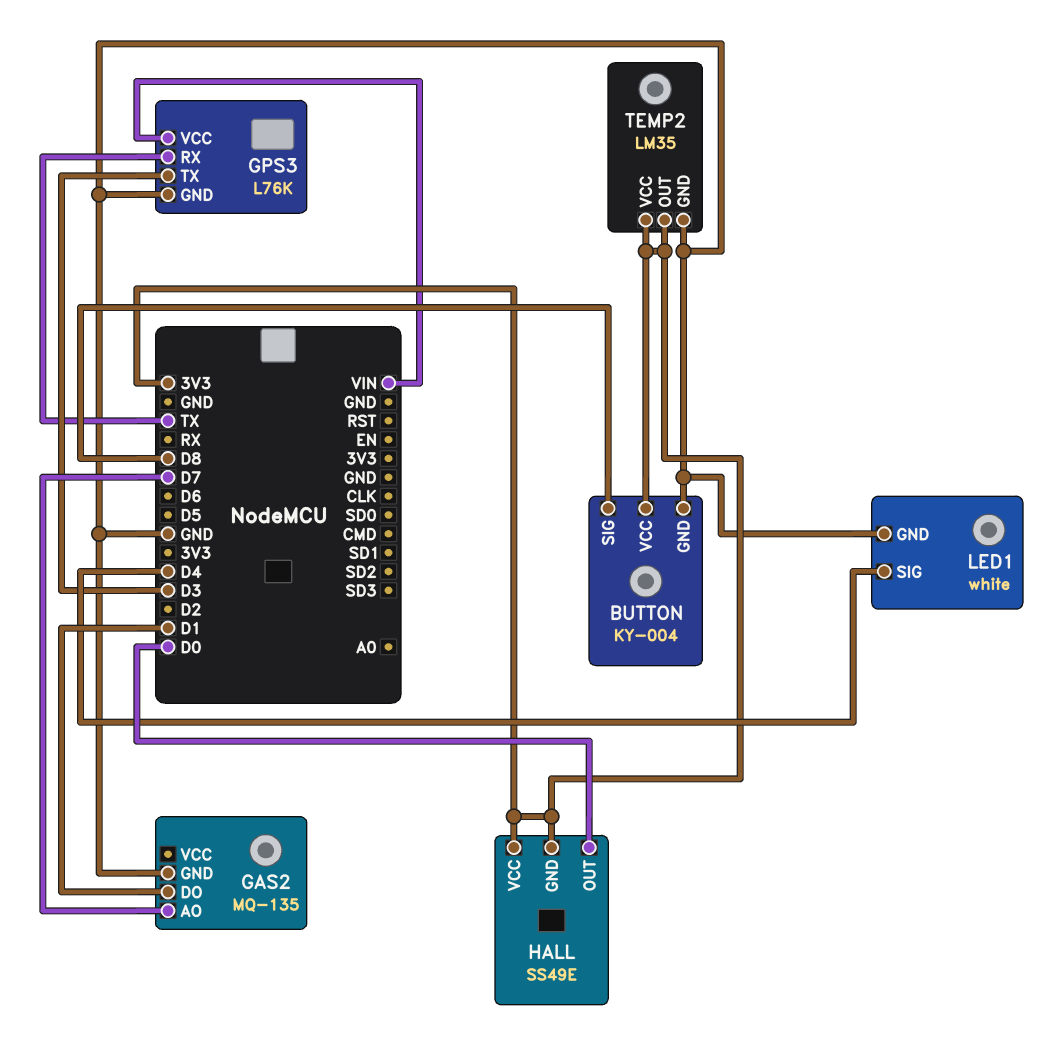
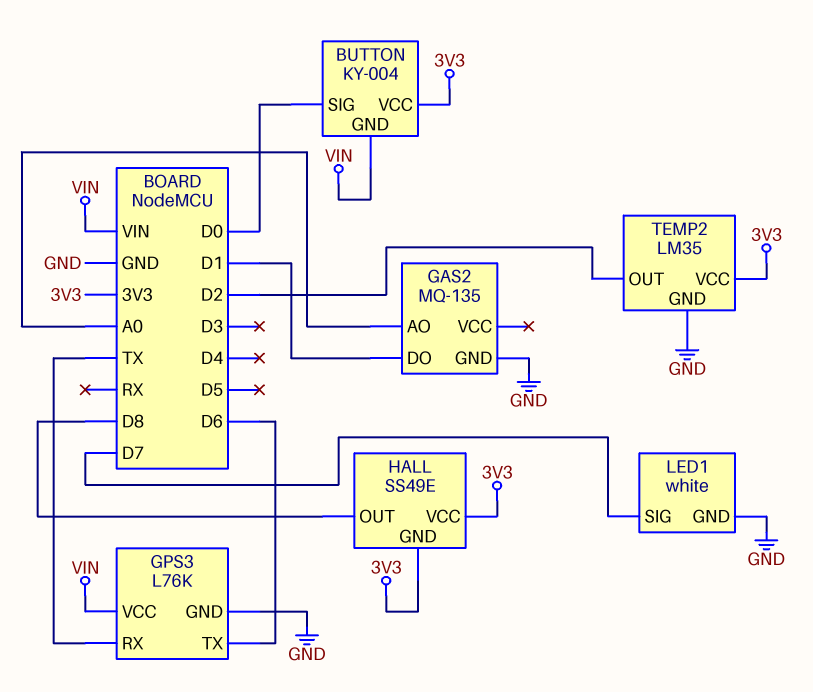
BUTTON pin GND: GND -> VIN
BUTTON pin SIG: D8 -> D0
GAS2 pin AO: D7 -> A0
GPS3 pin TX: D3 -> D6
HALL pin OUT: D0 -> D8
LED1 pin SIG: D4 -> D7
TEMP2 pin OUT: 3V3 -> D2

